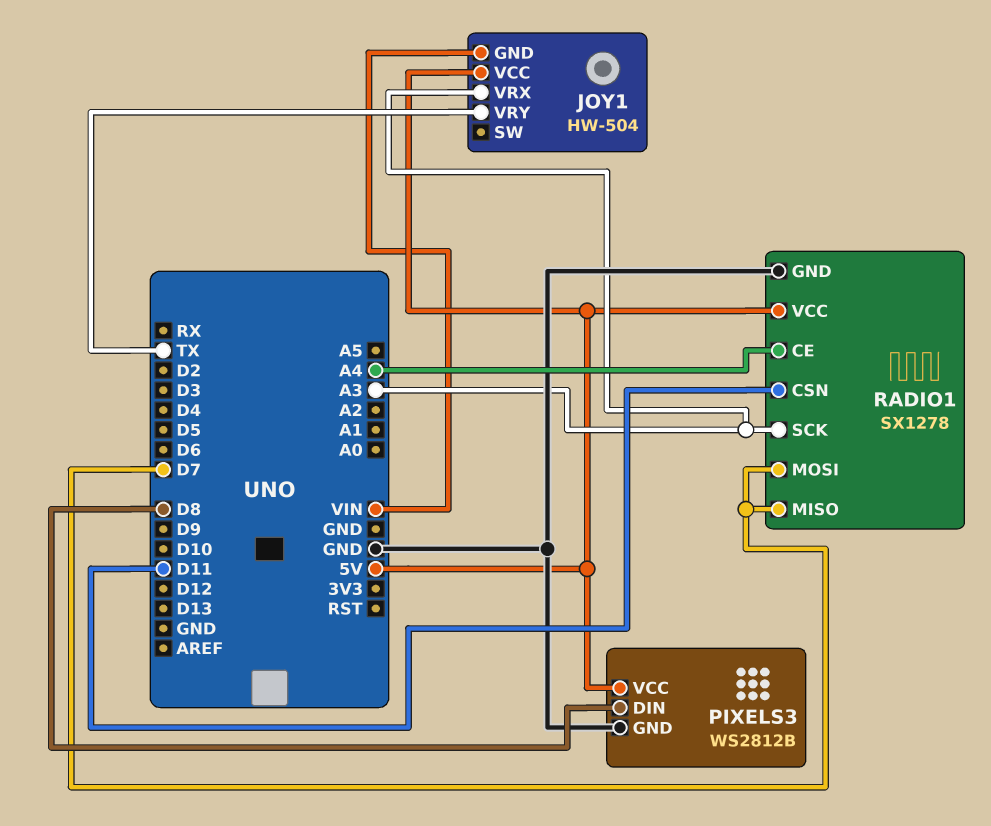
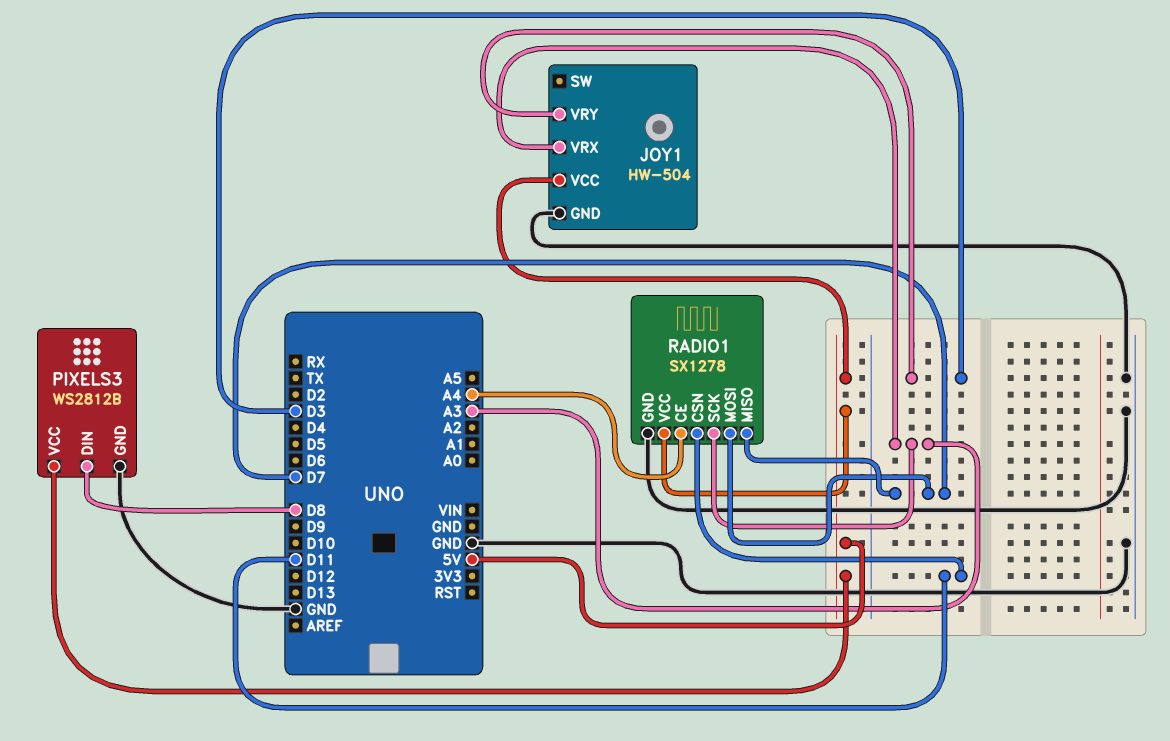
JOY1 pin GND: VIN -> GND
JOY1 pin VRY: TX -> D3

